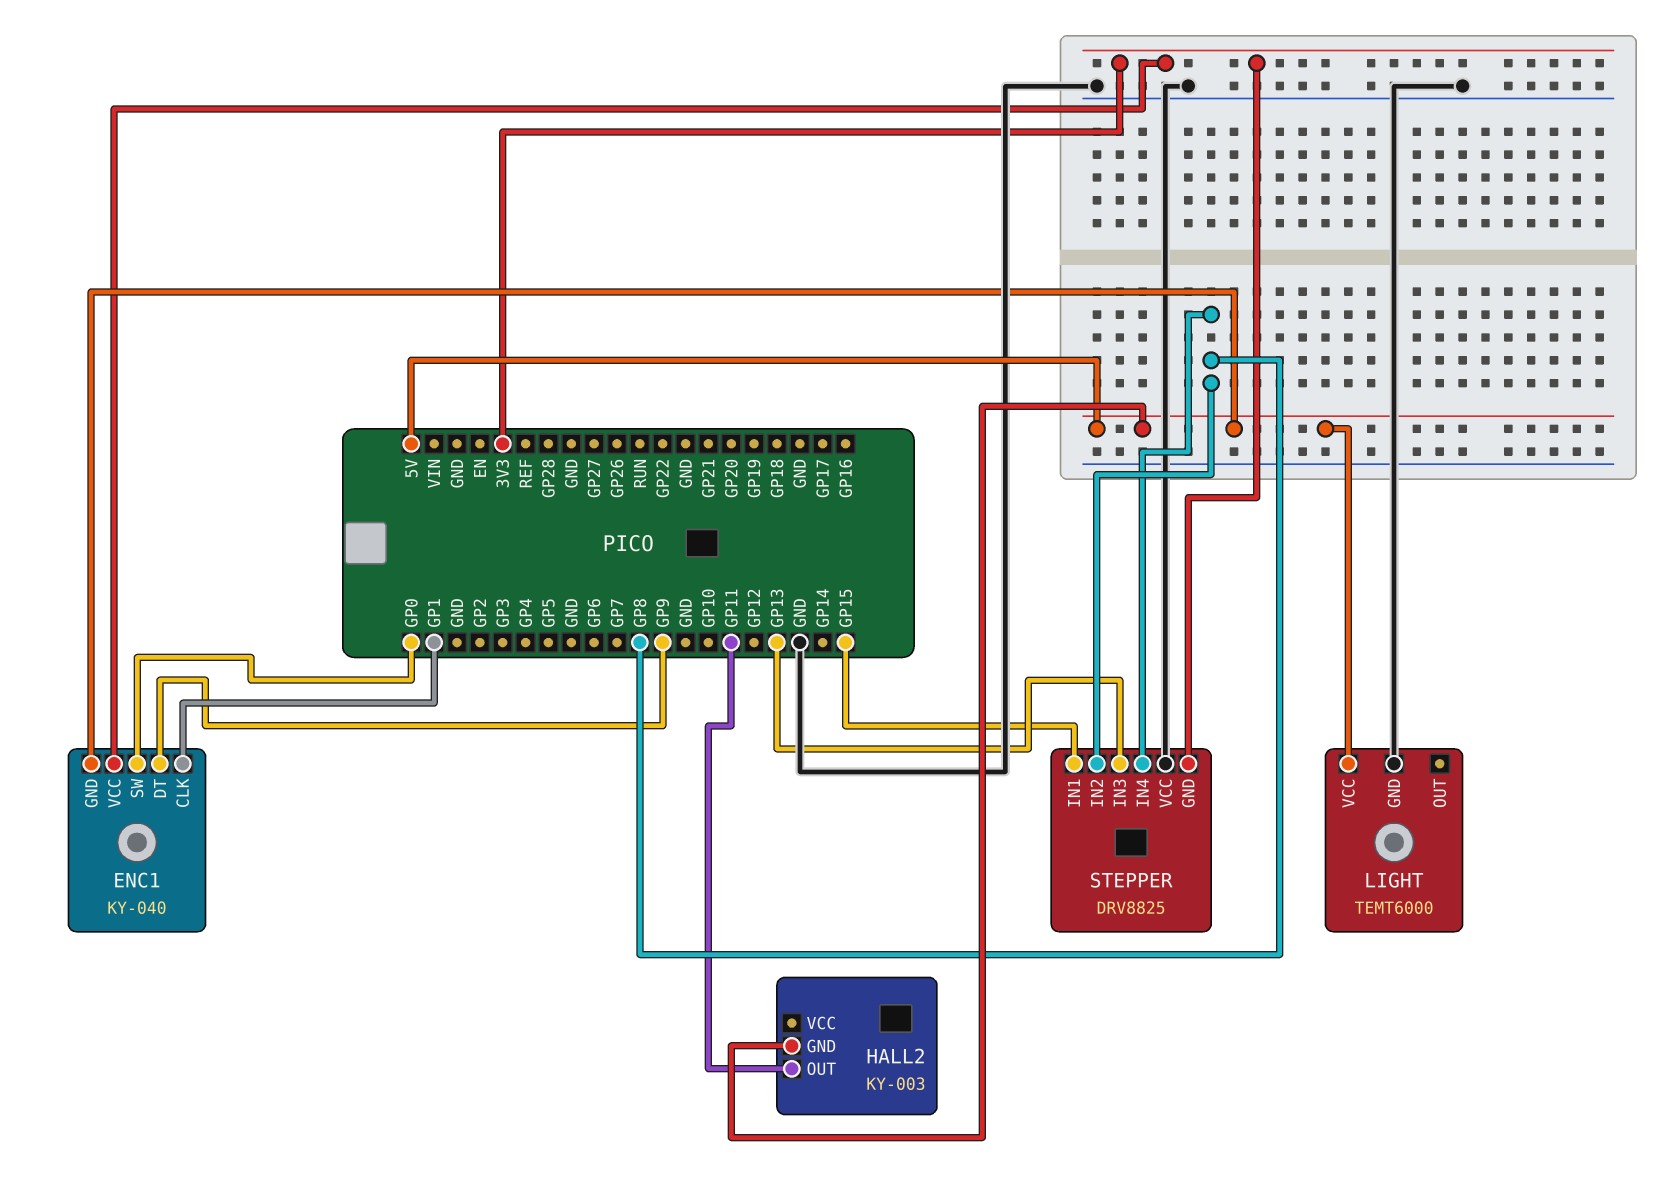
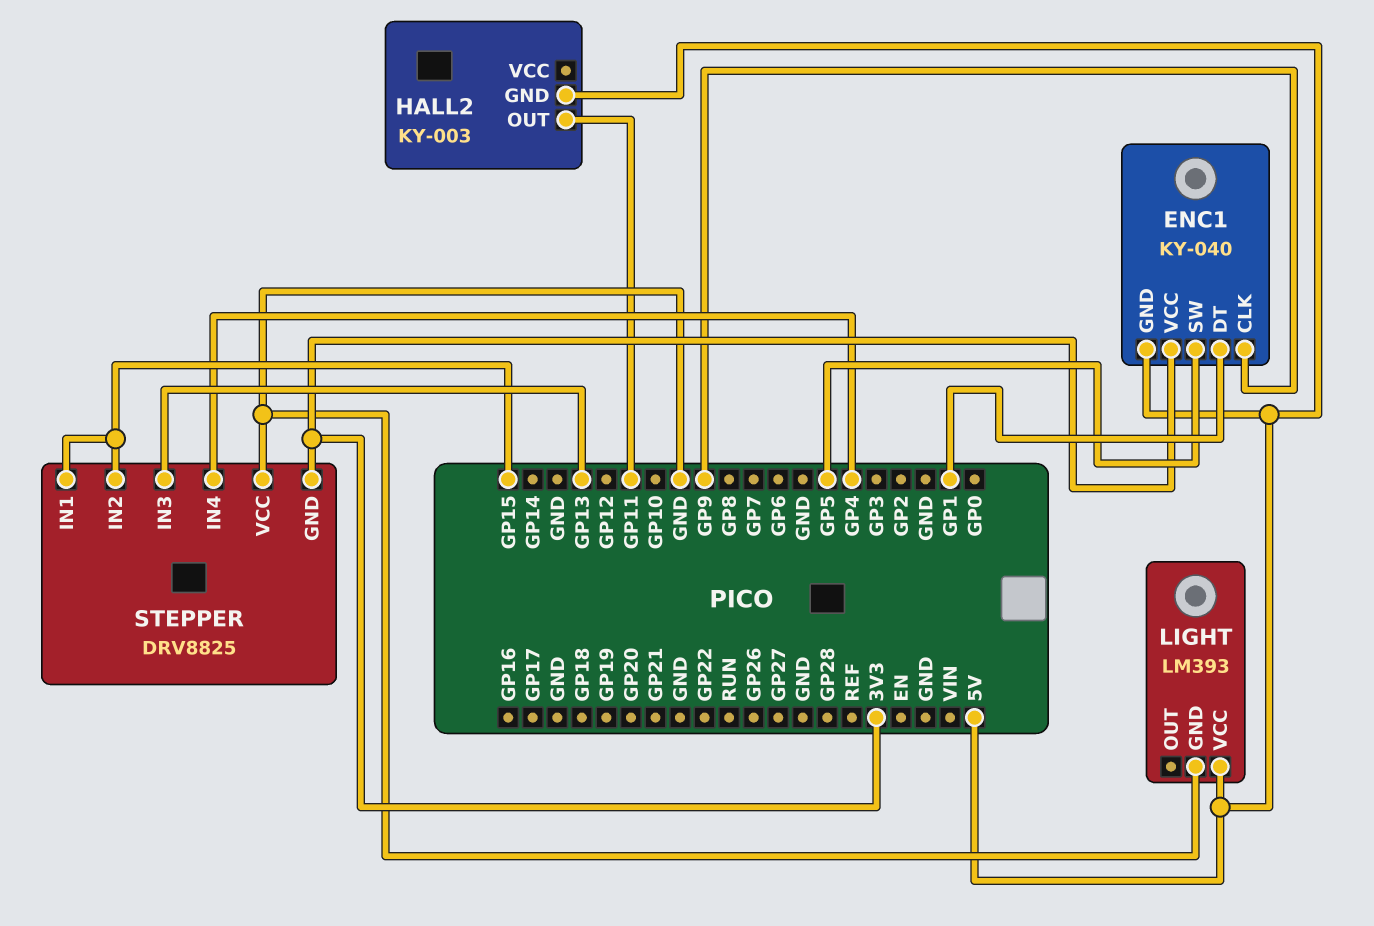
ENC1 pin CLK: GP1 -> GP9
ENC1 pin DT: GP9 -> GP1
ENC1 pin SW: GP0 -> GP5
LIGHT: TEMT6000 -> LM393
STEPPER pin IN2: GP8 -> GP15
STEPPER pin IN4: GP8 -> GP4

